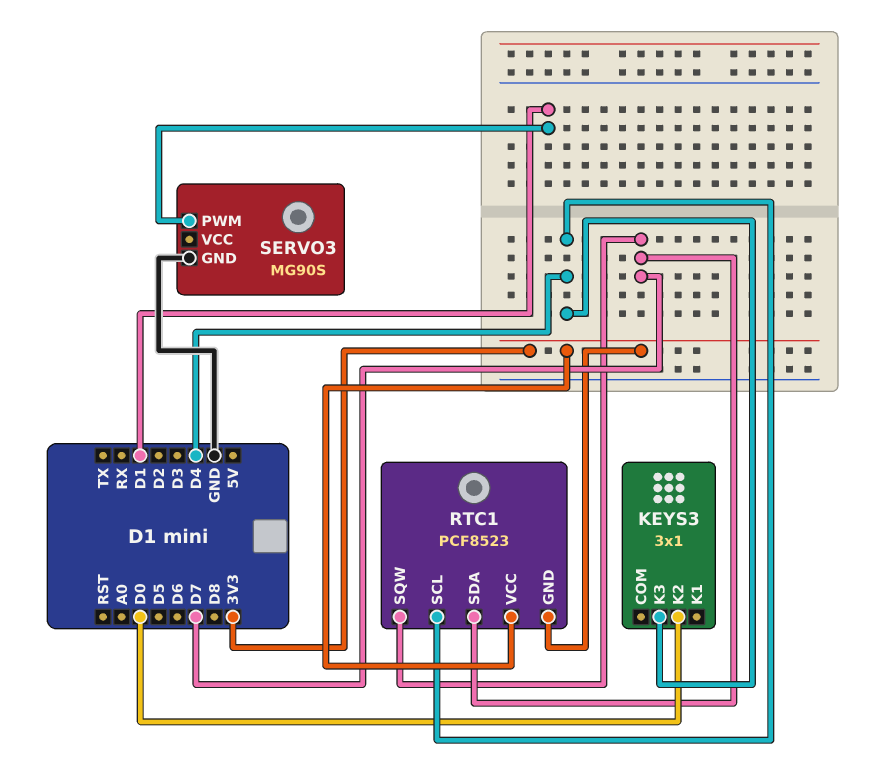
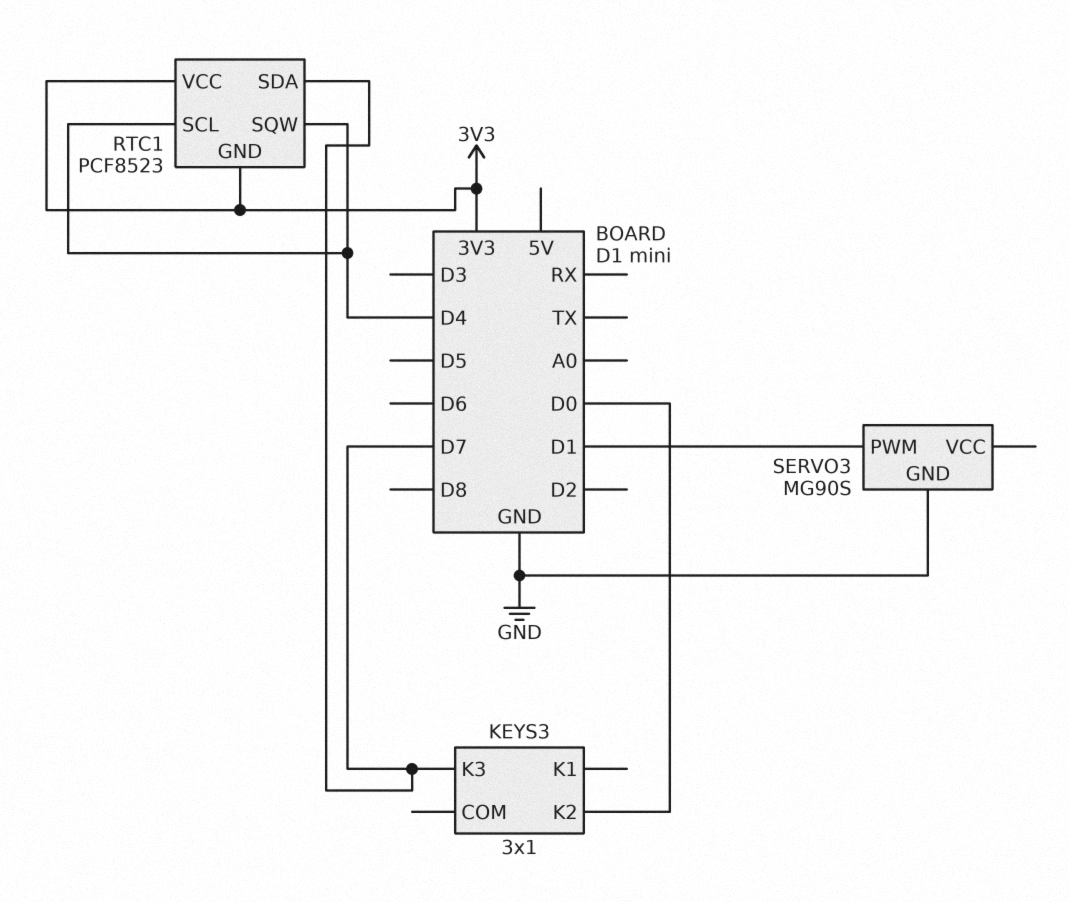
KEYS3 pin K3: D4 -> D7
RTC1 pin SQW: D7 -> D4

